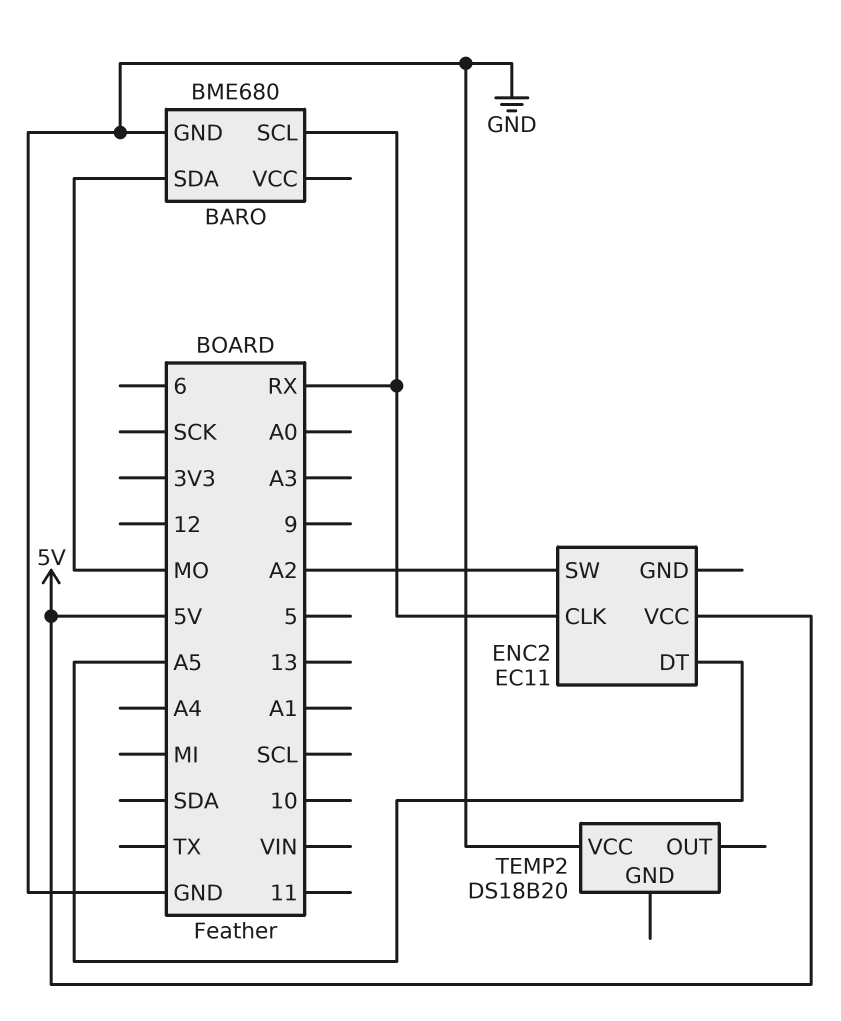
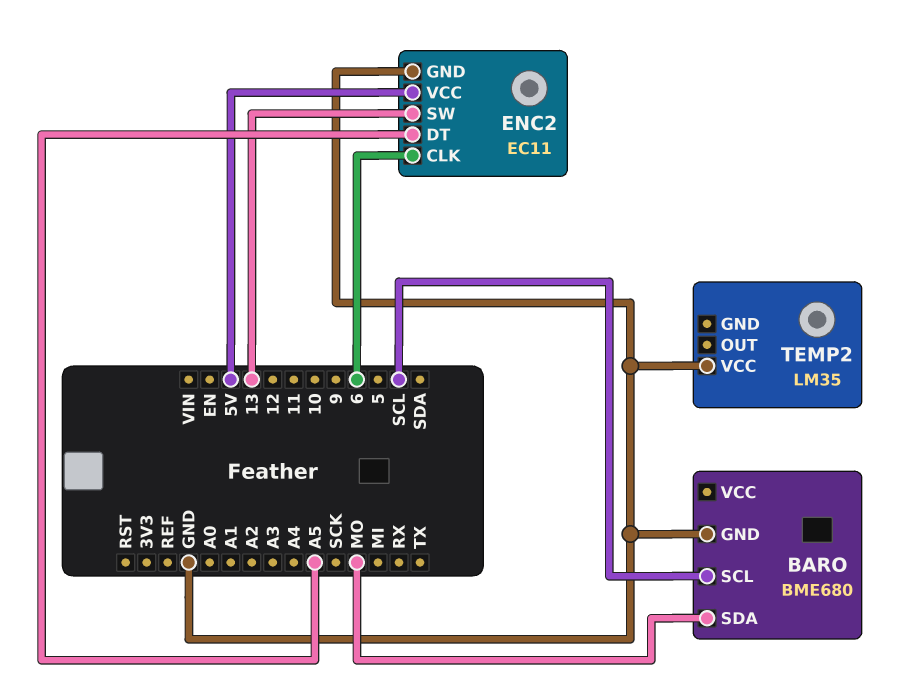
BARO pin SCL: RX -> SCL
ENC2 pin CLK: RX -> 6
ENC2 pin GND: none -> GND
ENC2 pin SW: A2 -> 13
TEMP2: DS18B20 -> LM35

